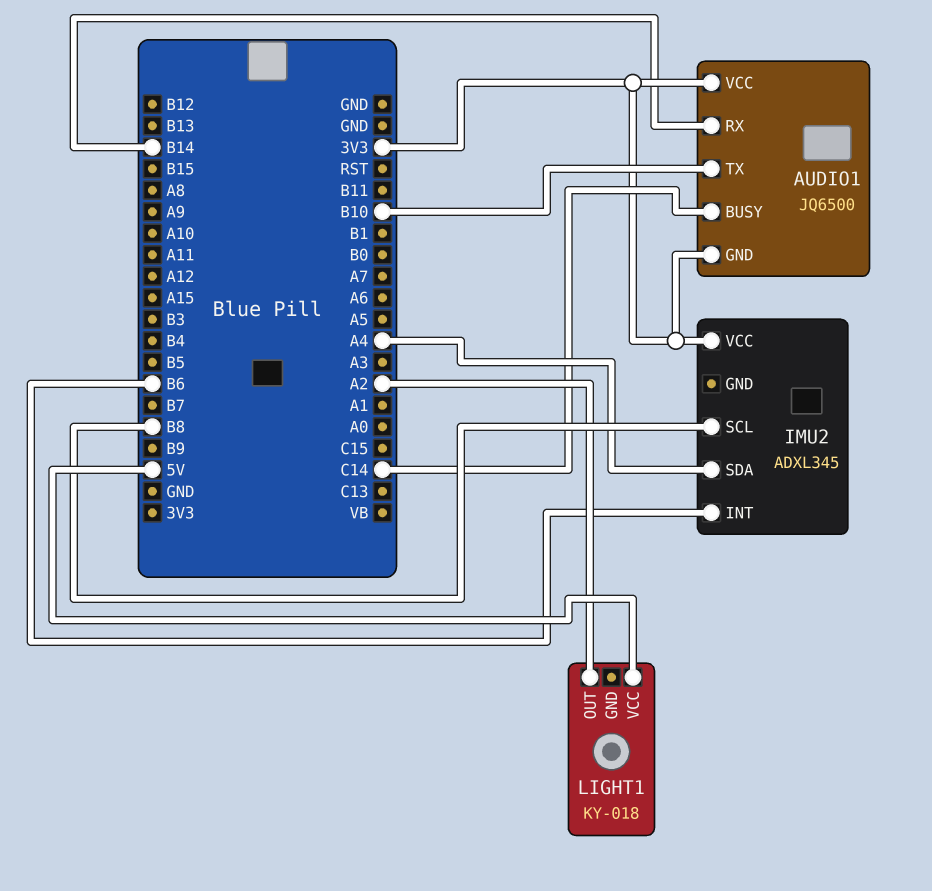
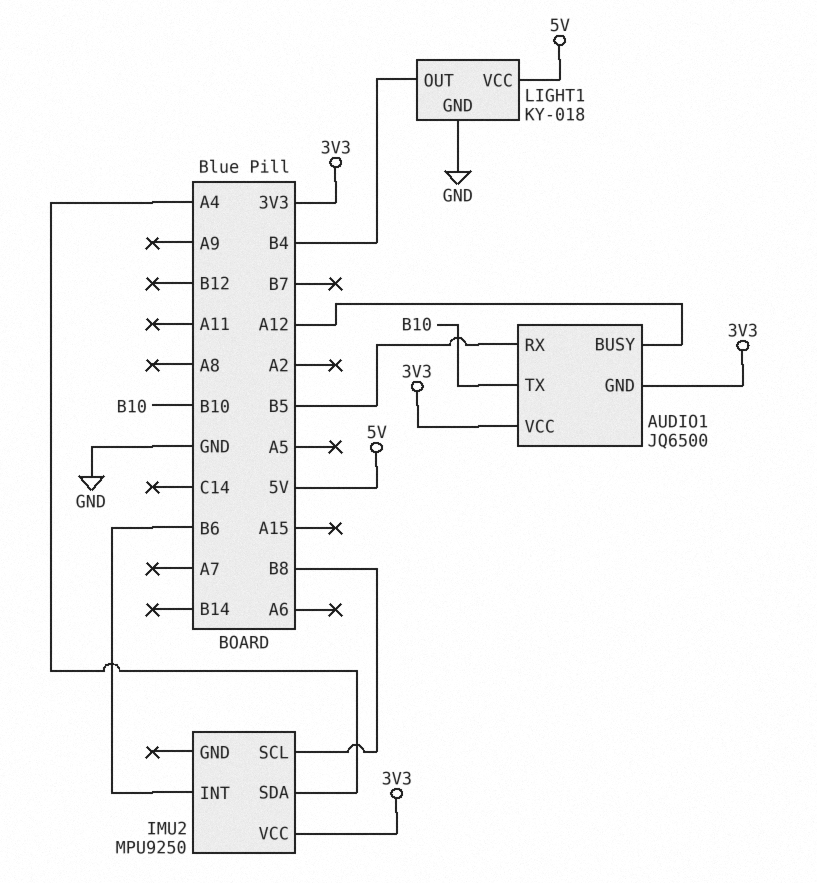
AUDIO1 pin BUSY: C14 -> A12
AUDIO1 pin RX: B14 -> B5
IMU2: ADXL345 -> MPU9250
LIGHT1 pin GND: none -> GND
LIGHT1 pin OUT: A2 -> B4

